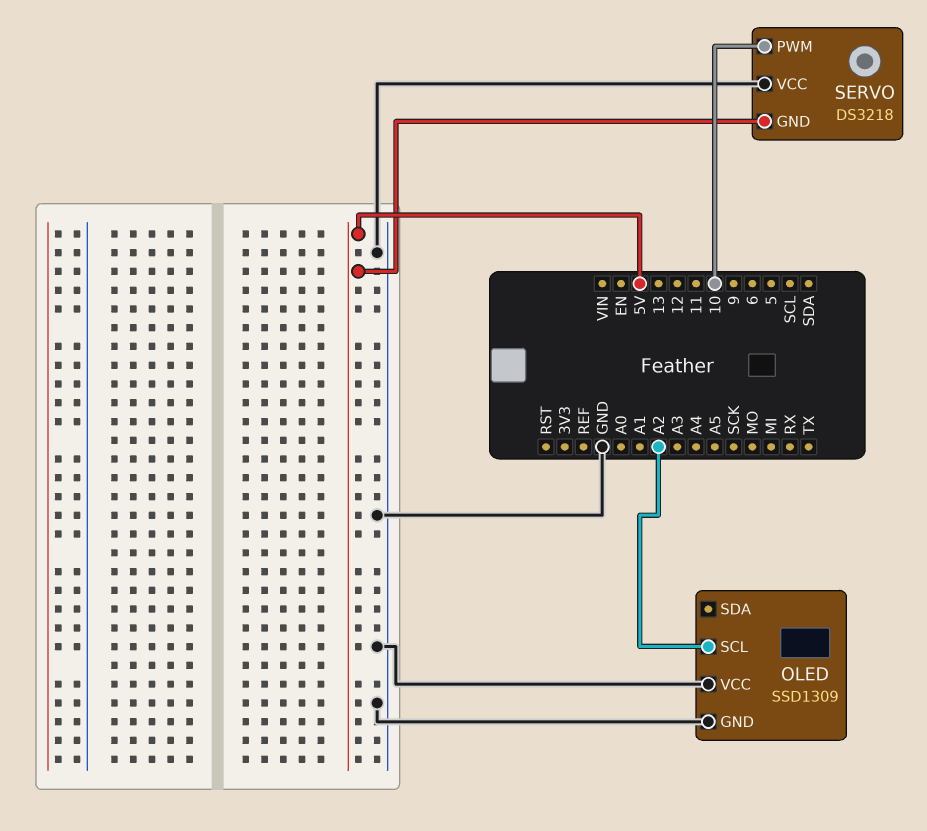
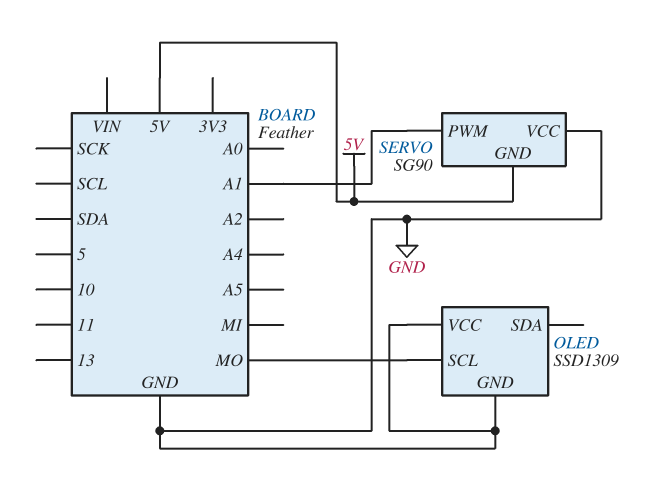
OLED pin SCL: A2 -> MO
SERVO: DS3218 -> SG90
SERVO pin PWM: 10 -> A1

